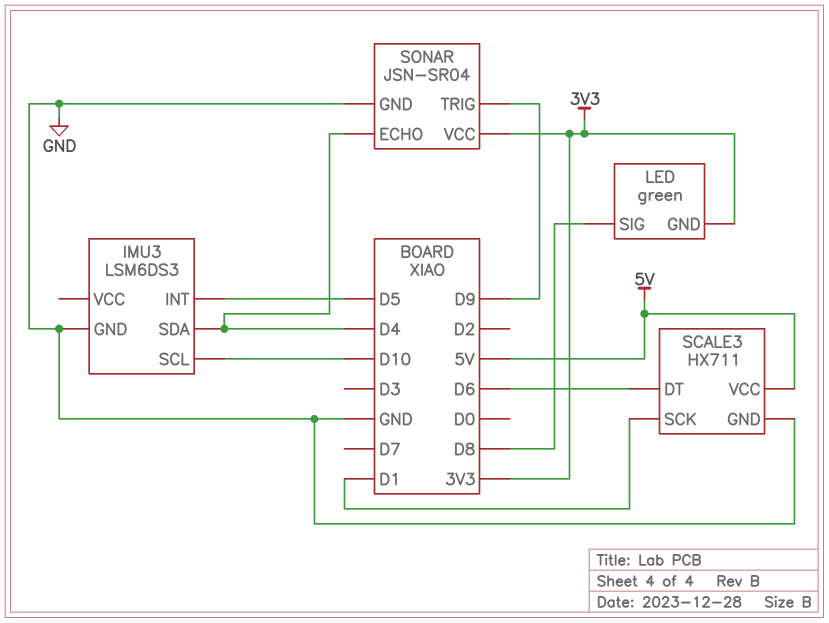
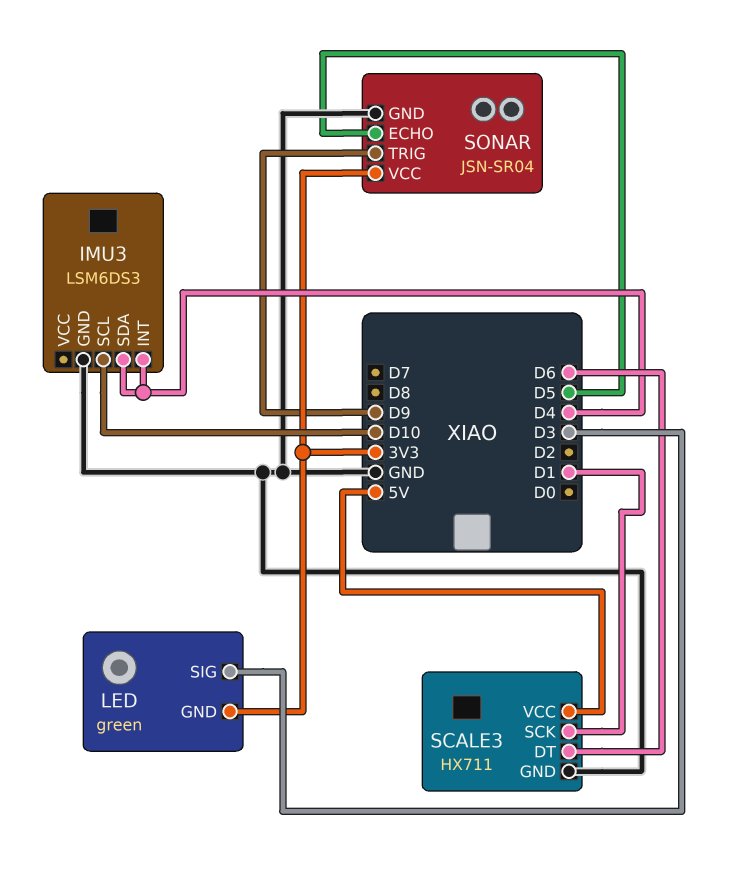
IMU3 pin INT: D5 -> D4
LED pin SIG: D8 -> D3
SONAR pin ECHO: D4 -> D5

